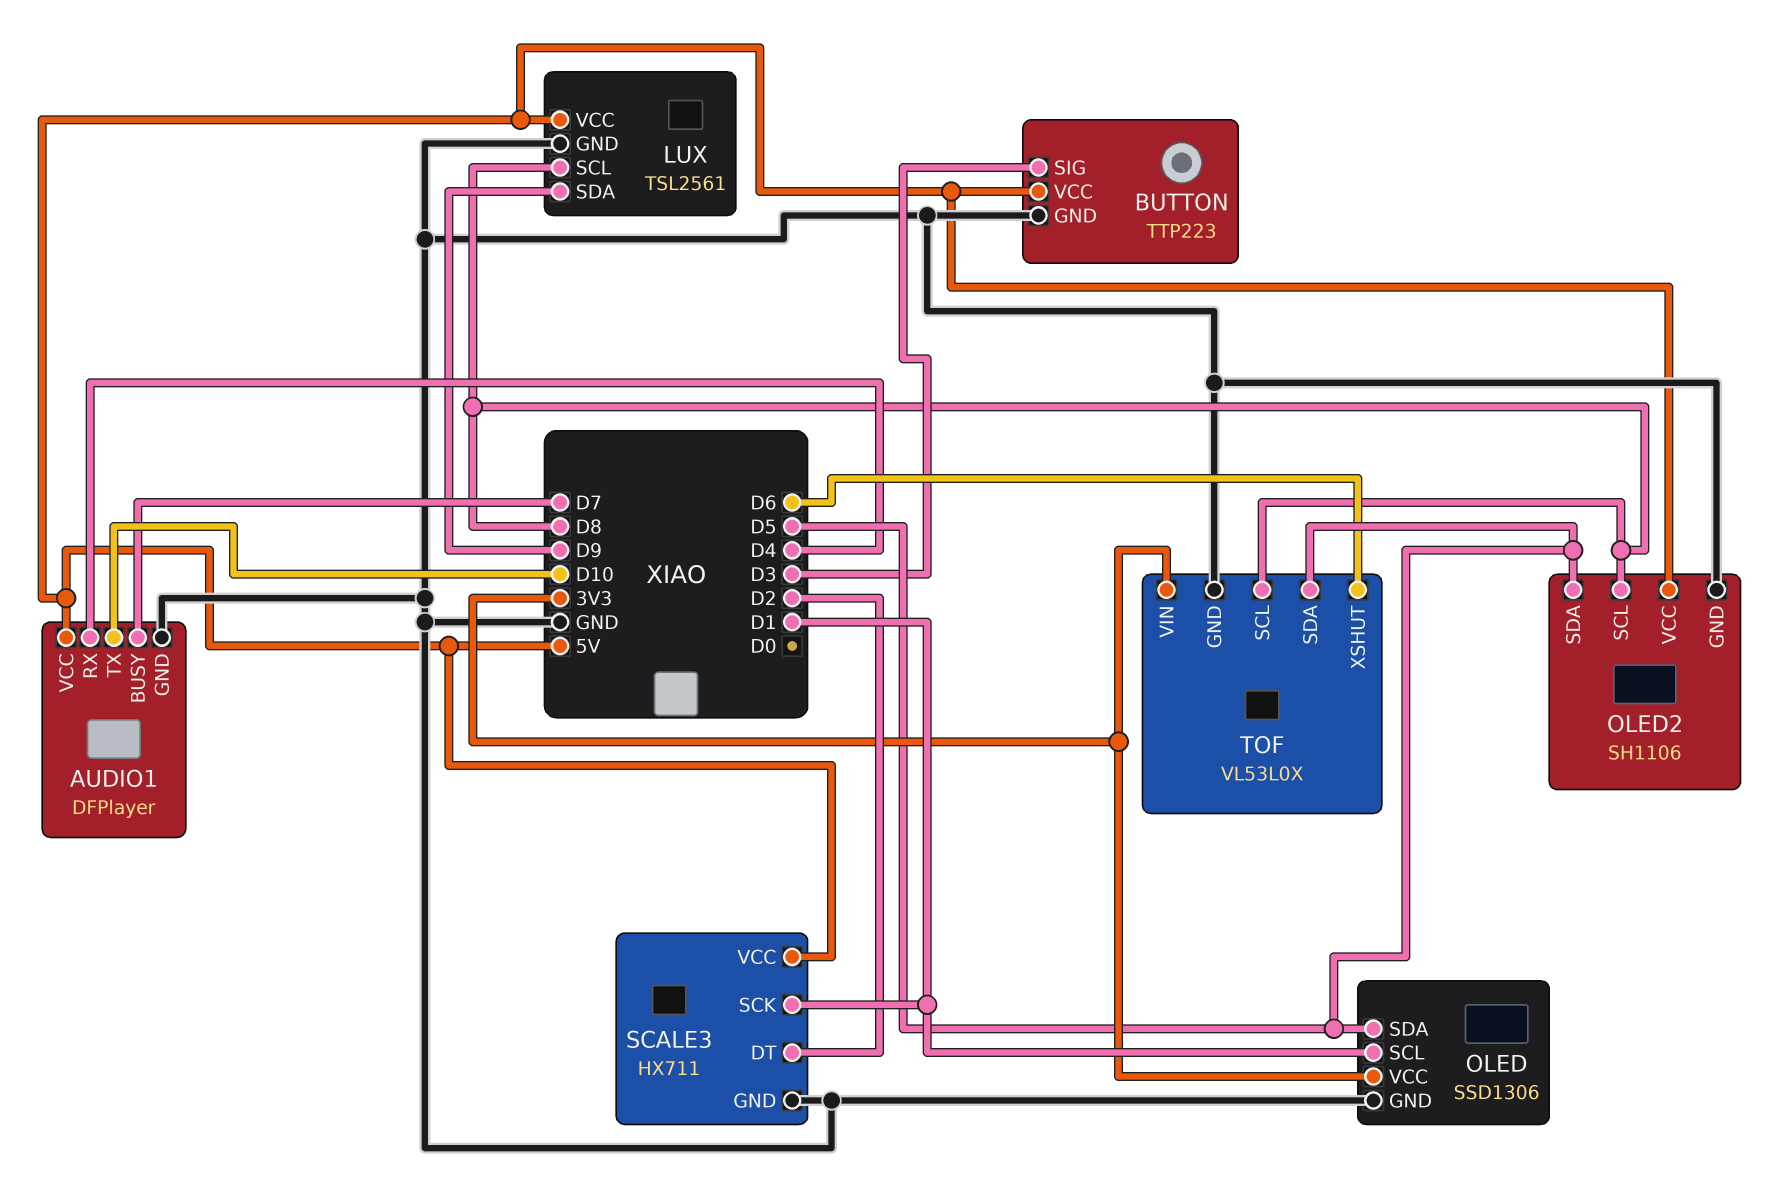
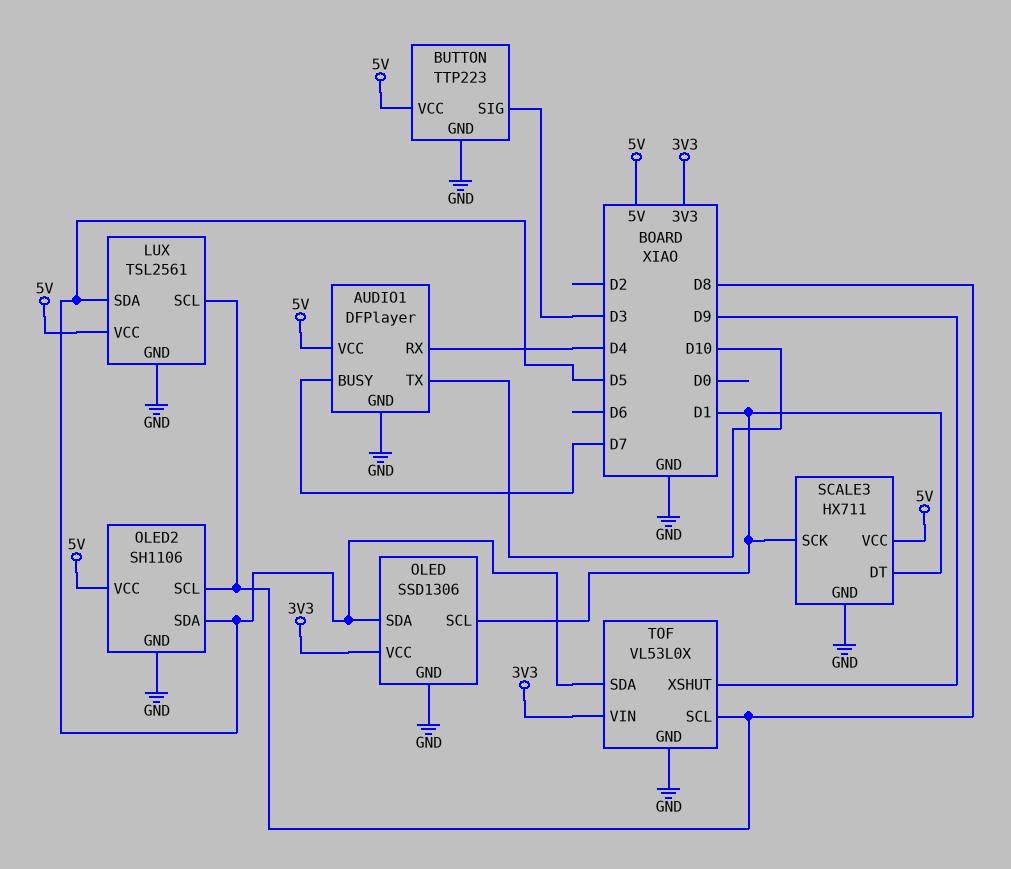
LUX pin SDA: D9 -> D5
SCALE3 pin DT: D2 -> D1
TOF pin XSHUT: D6 -> D9

